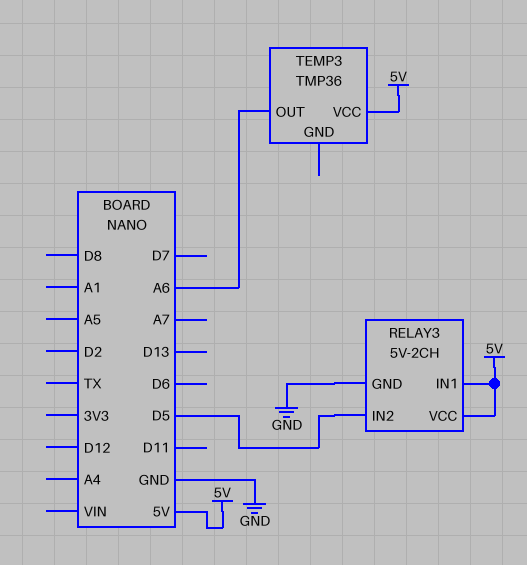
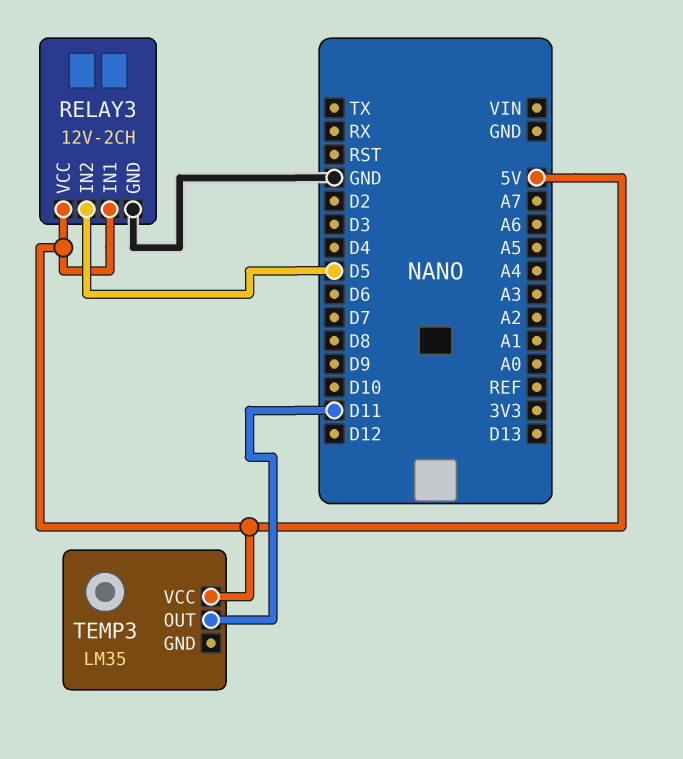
RELAY3: 5V-2CH -> 12V-2CH
TEMP3: TMP36 -> LM35
TEMP3 pin OUT: A6 -> D11

